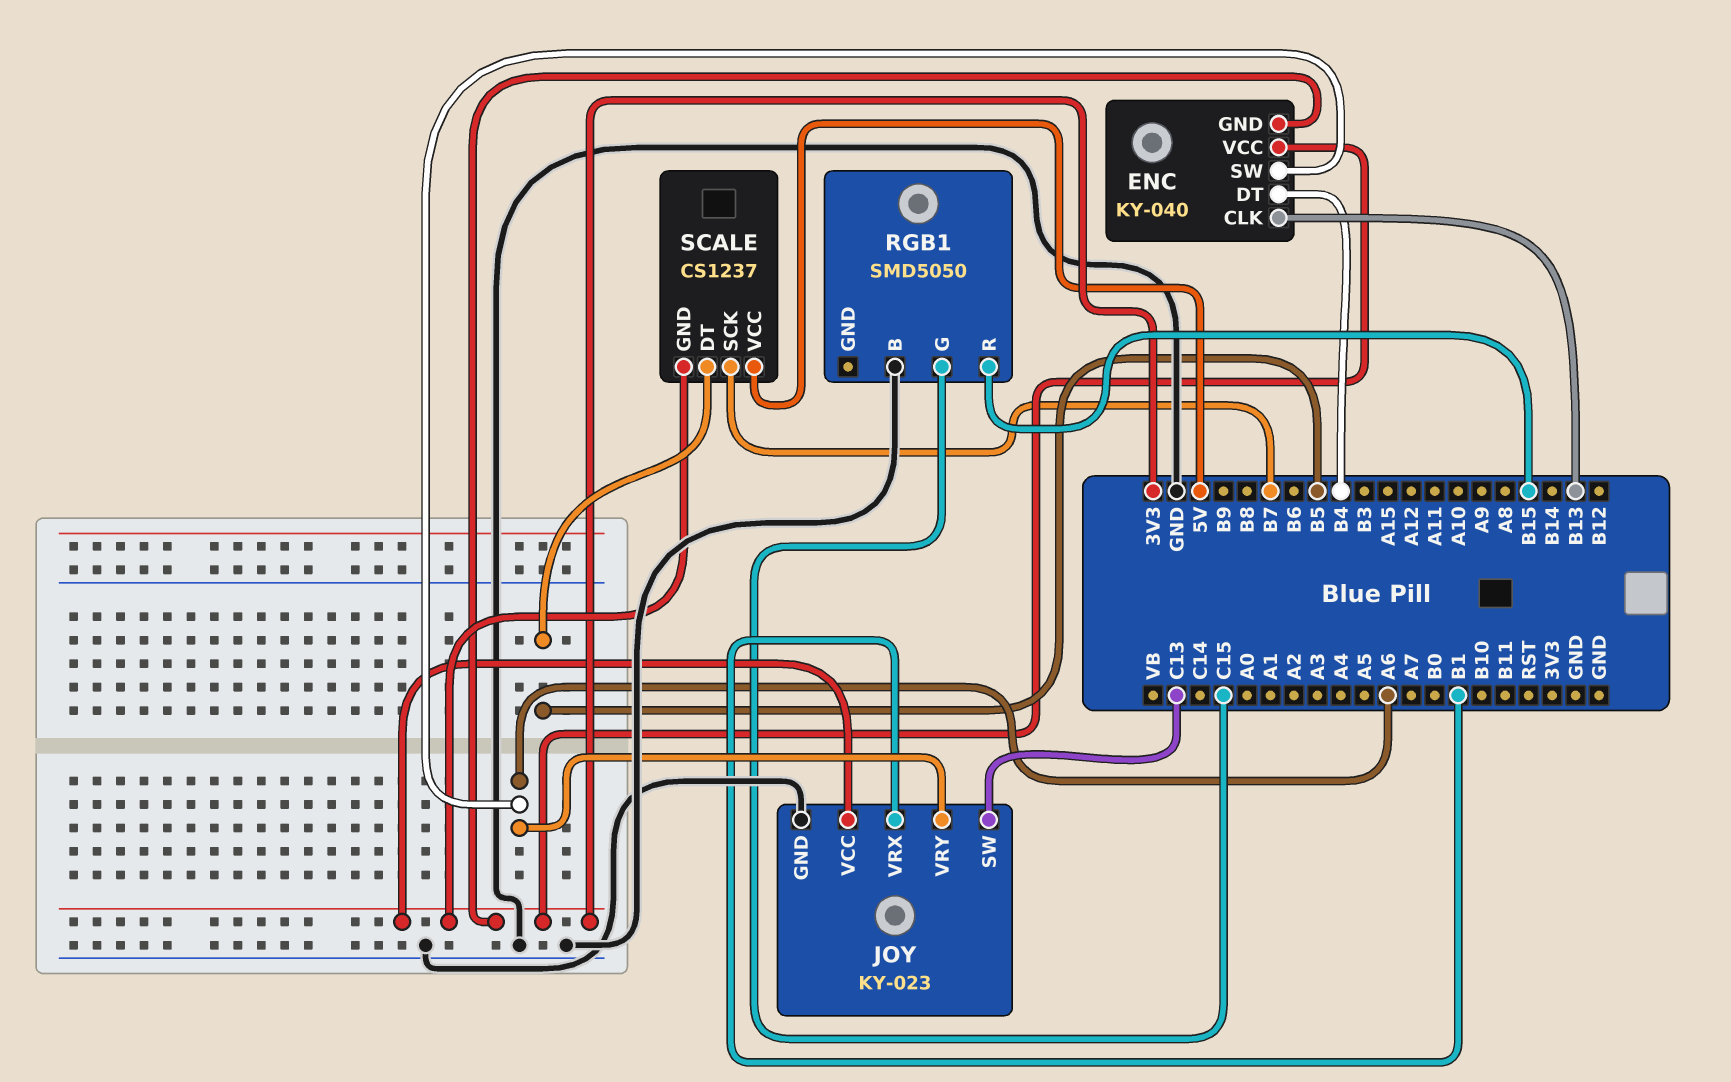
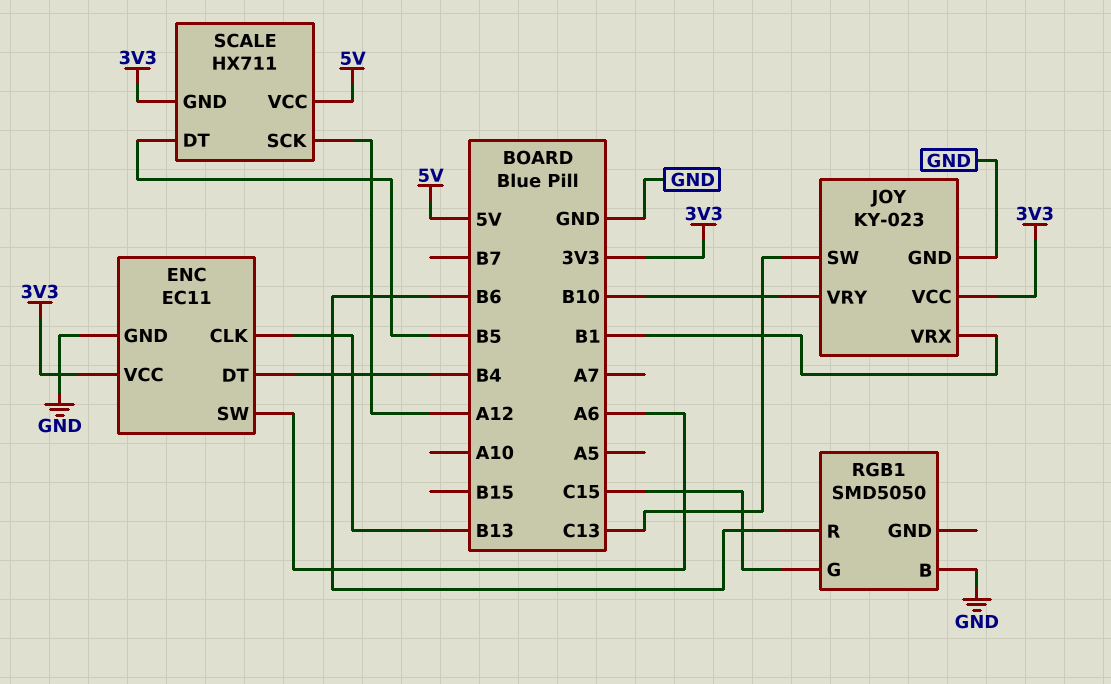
ENC: KY-040 -> EC11
ENC pin GND: 3V3 -> GND
JOY pin VRY: A6 -> B10
RGB1 pin R: B15 -> B6
SCALE: CS1237 -> HX711
SCALE pin SCK: B7 -> A12

